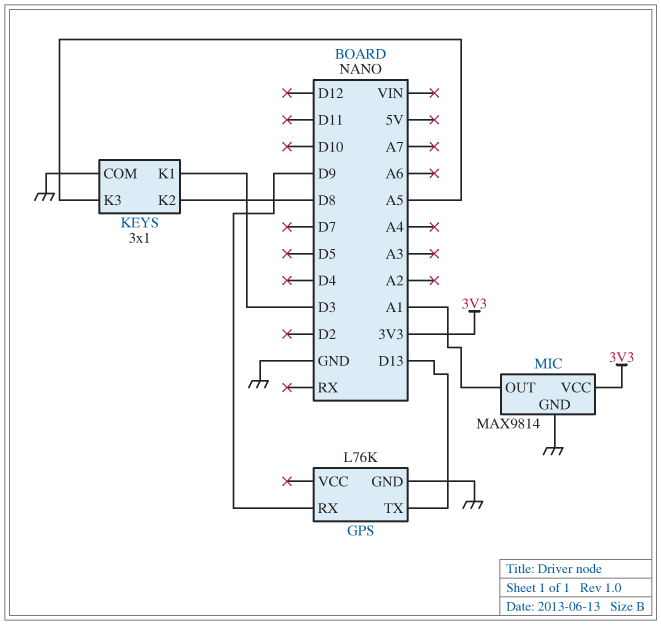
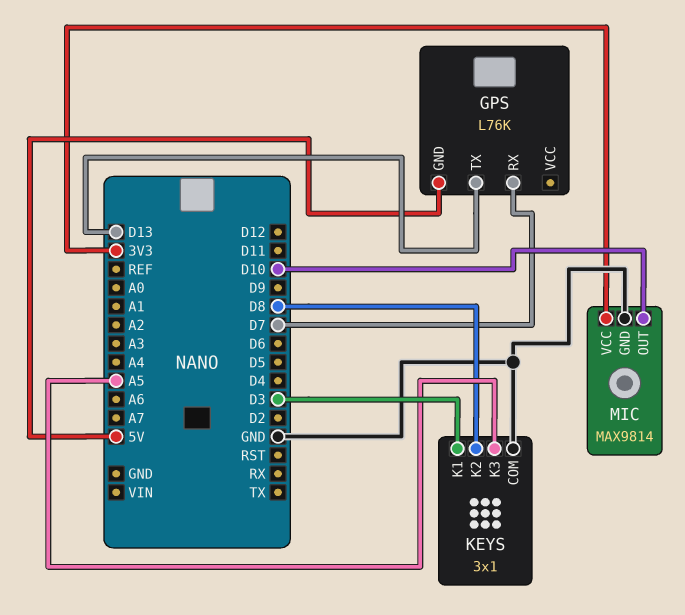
GPS pin GND: GND -> 5V
GPS pin RX: D9 -> D7
MIC pin OUT: A1 -> D10

